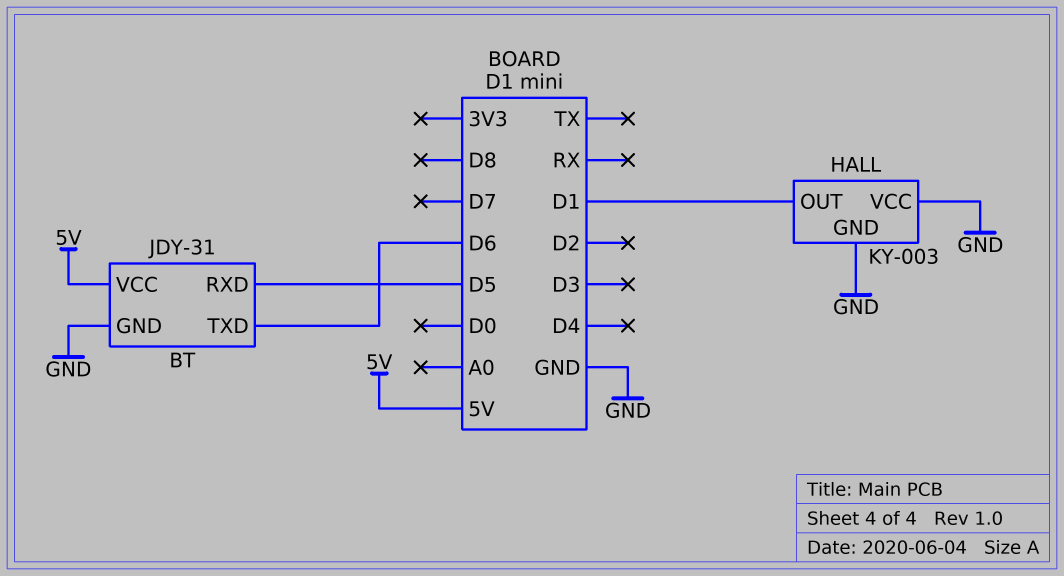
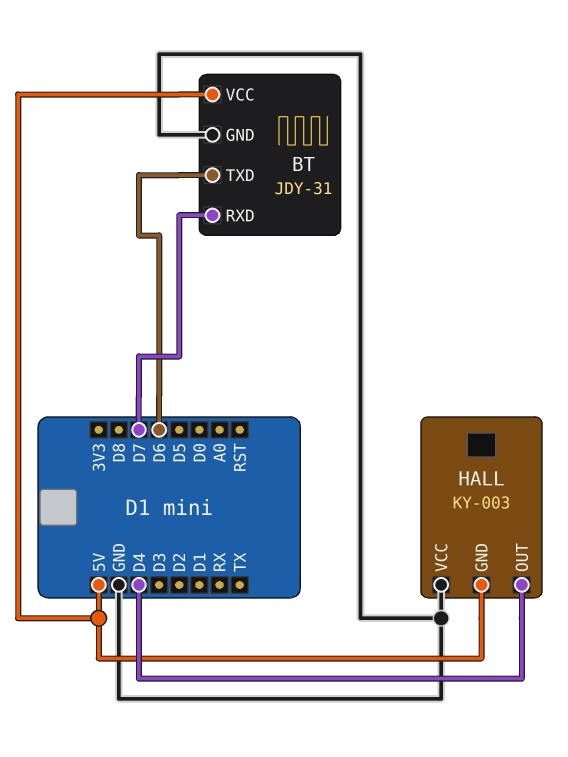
BT pin RXD: D5 -> D7
HALL pin GND: GND -> 5V
HALL pin OUT: D1 -> D4

